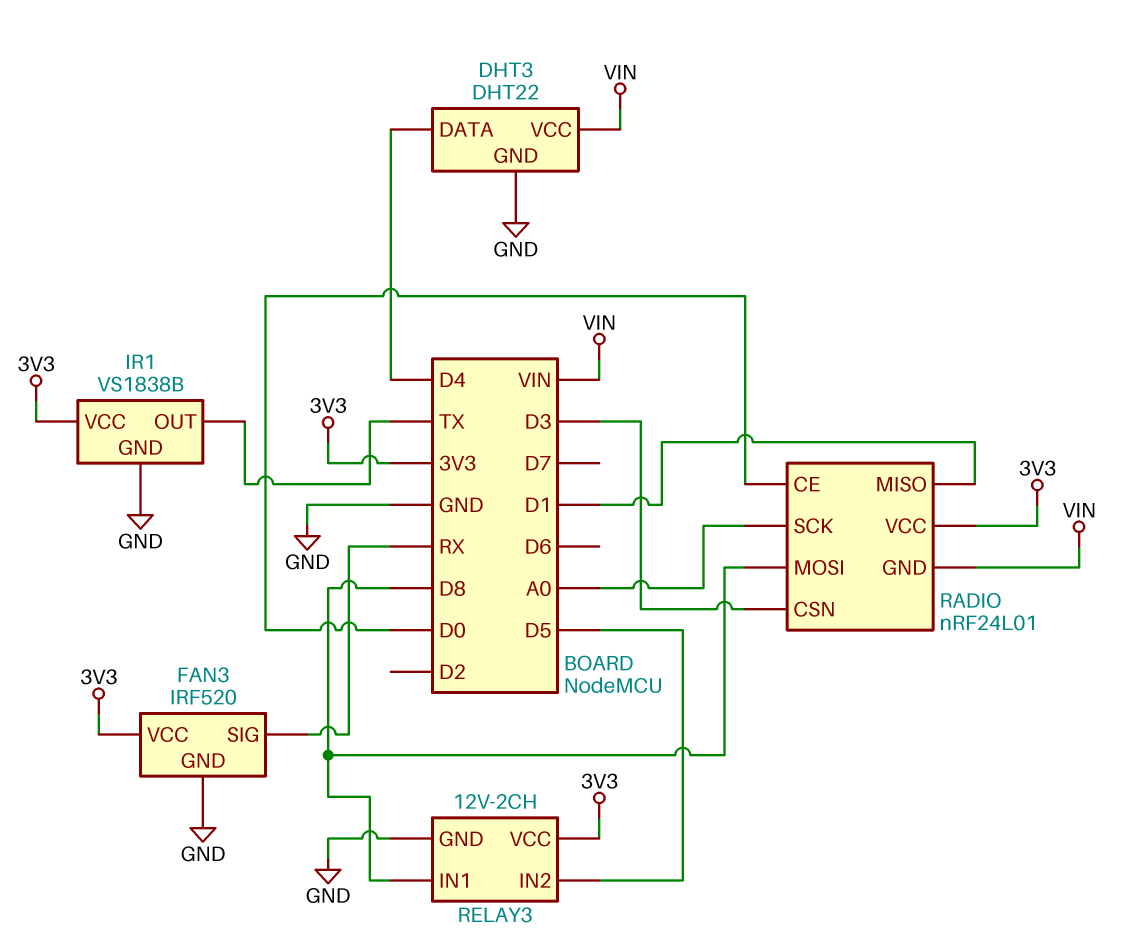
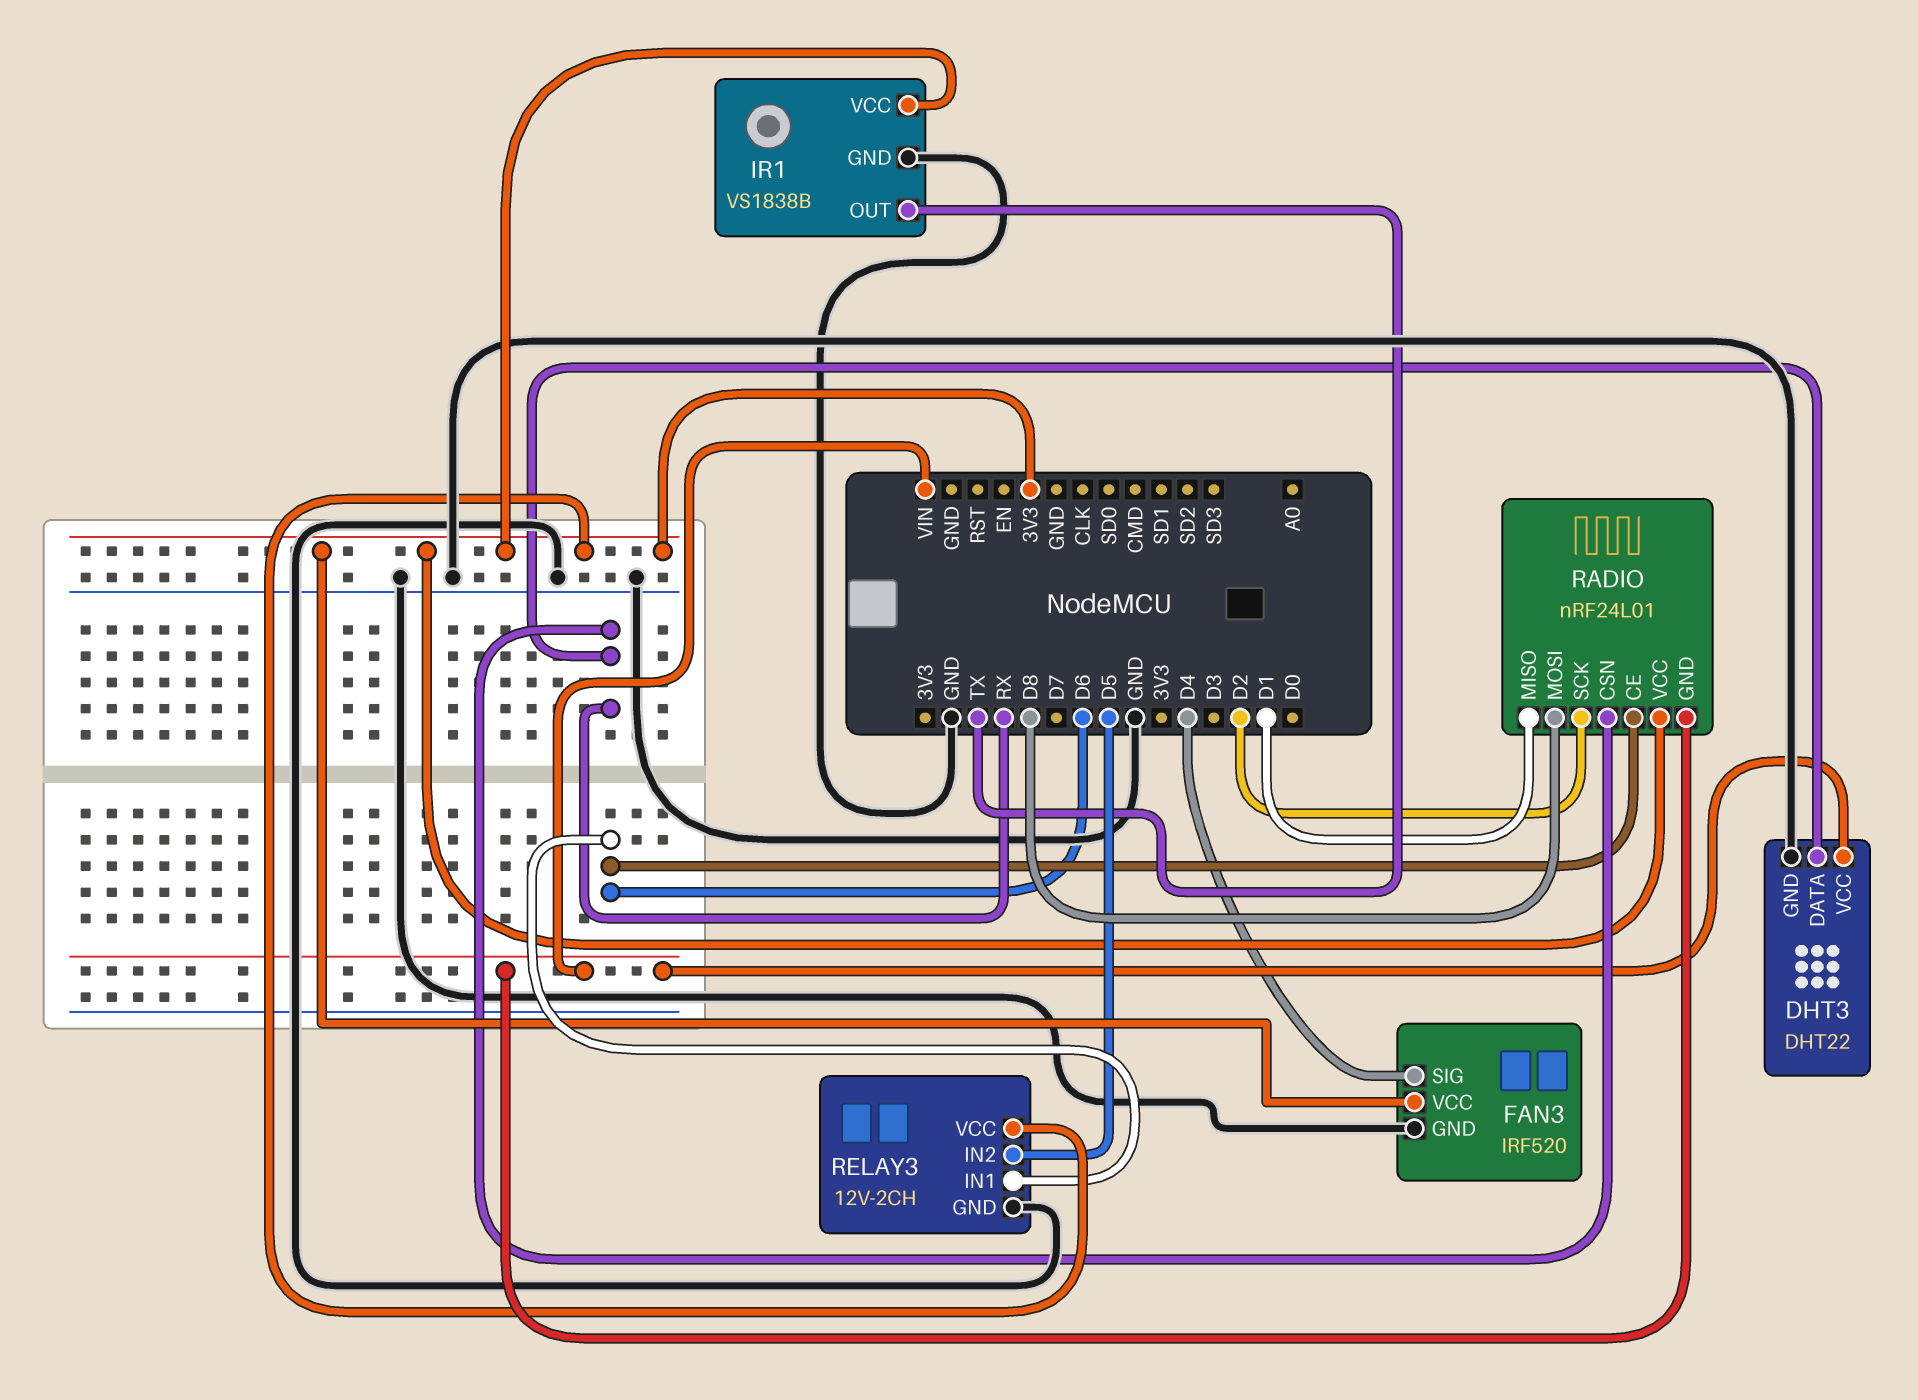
DHT3 pin DATA: D4 -> RX
FAN3 pin SIG: RX -> D4
RADIO pin CE: D0 -> D6
RADIO pin CSN: D3 -> RX
RADIO pin SCK: A0 -> D2
RELAY3 pin IN1: D8 -> D6

